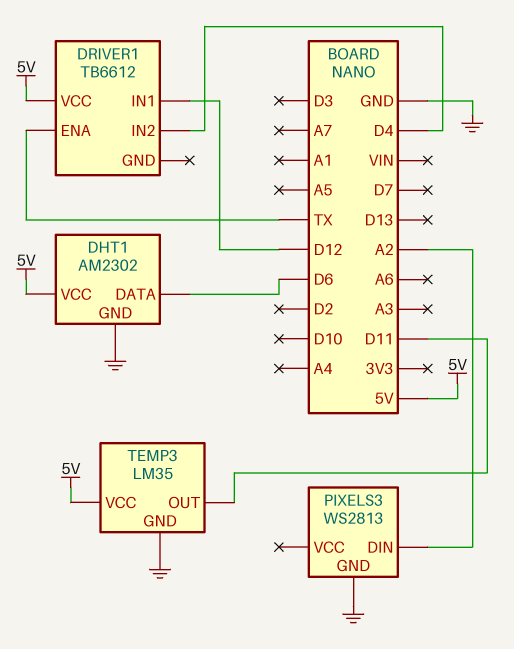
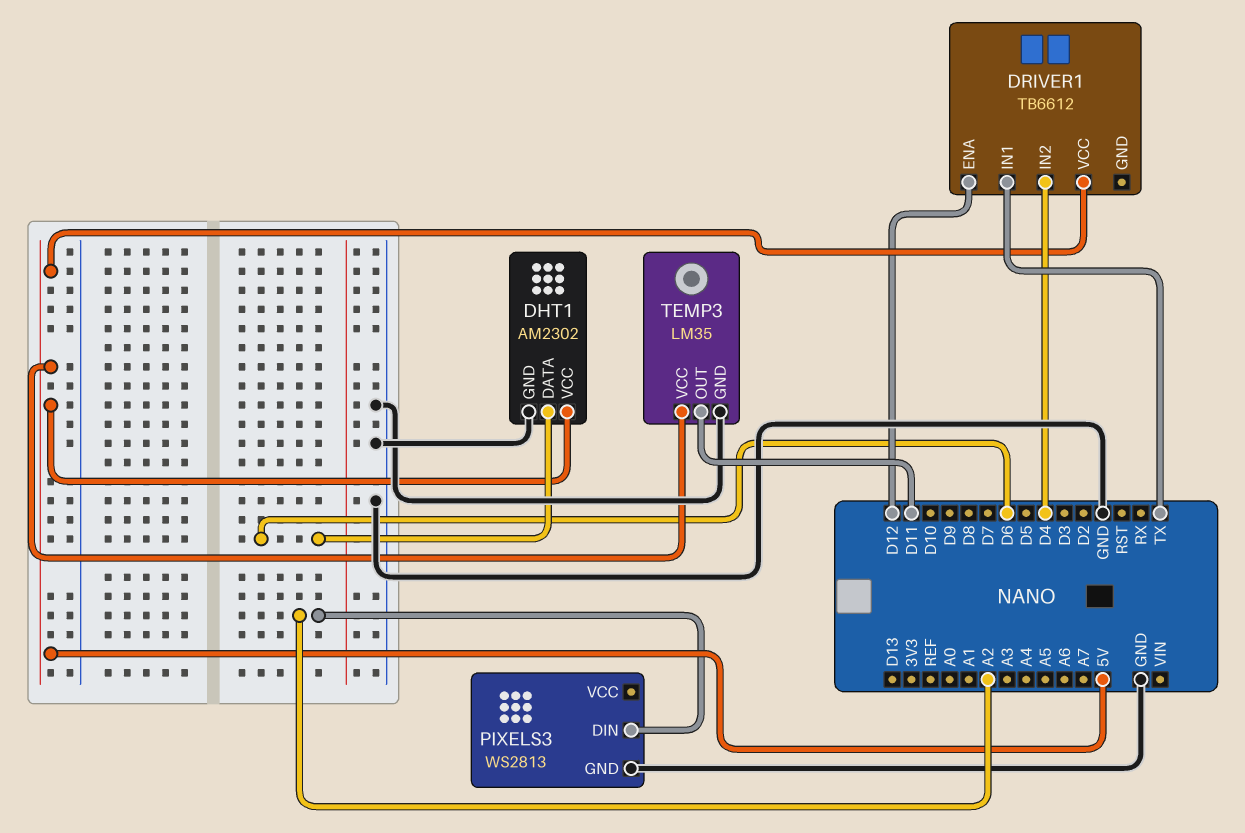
DRIVER1 pin ENA: TX -> D12
DRIVER1 pin IN1: D12 -> TX

